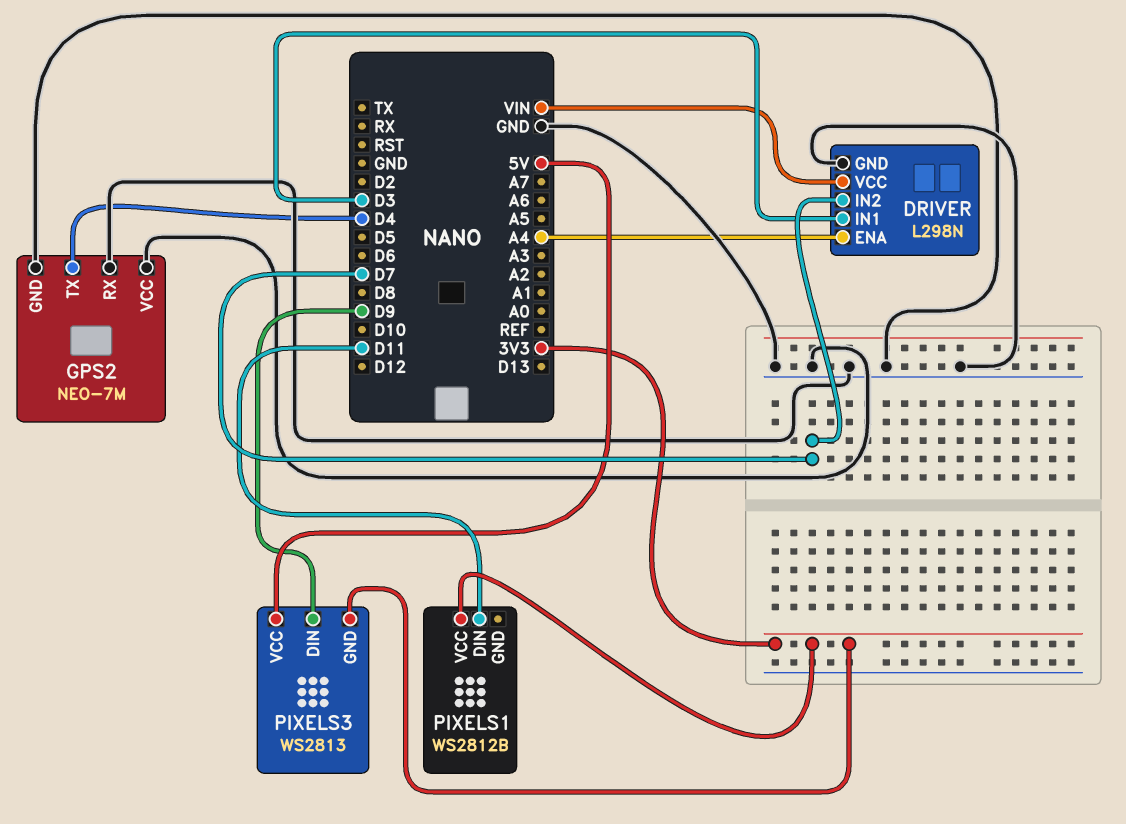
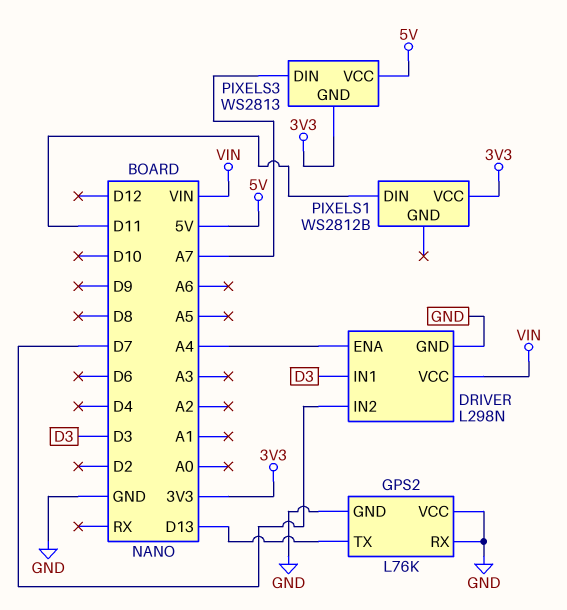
GPS2: NEO-7M -> L76K
GPS2 pin TX: D4 -> D13
PIXELS3 pin DIN: D9 -> A7

